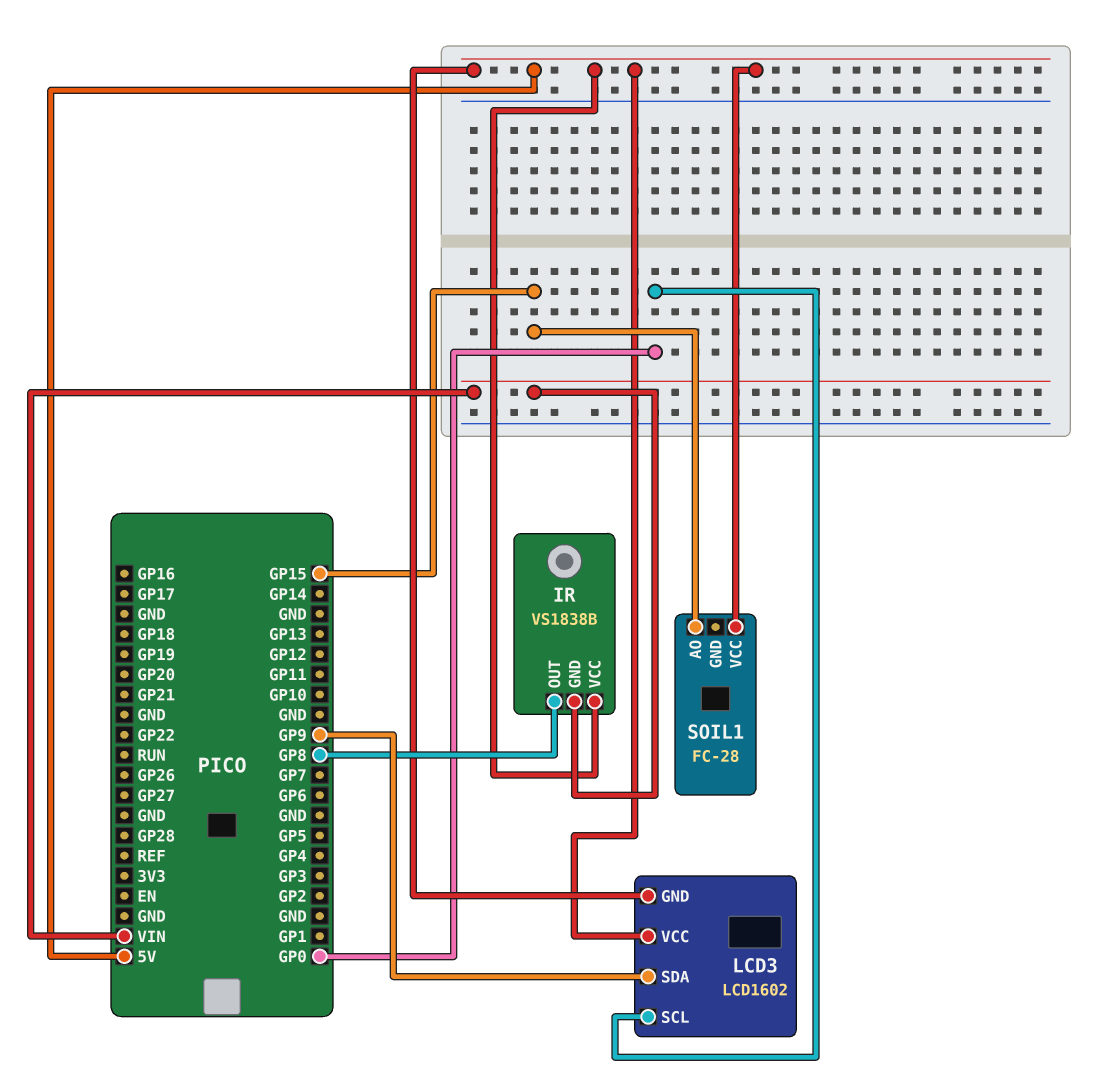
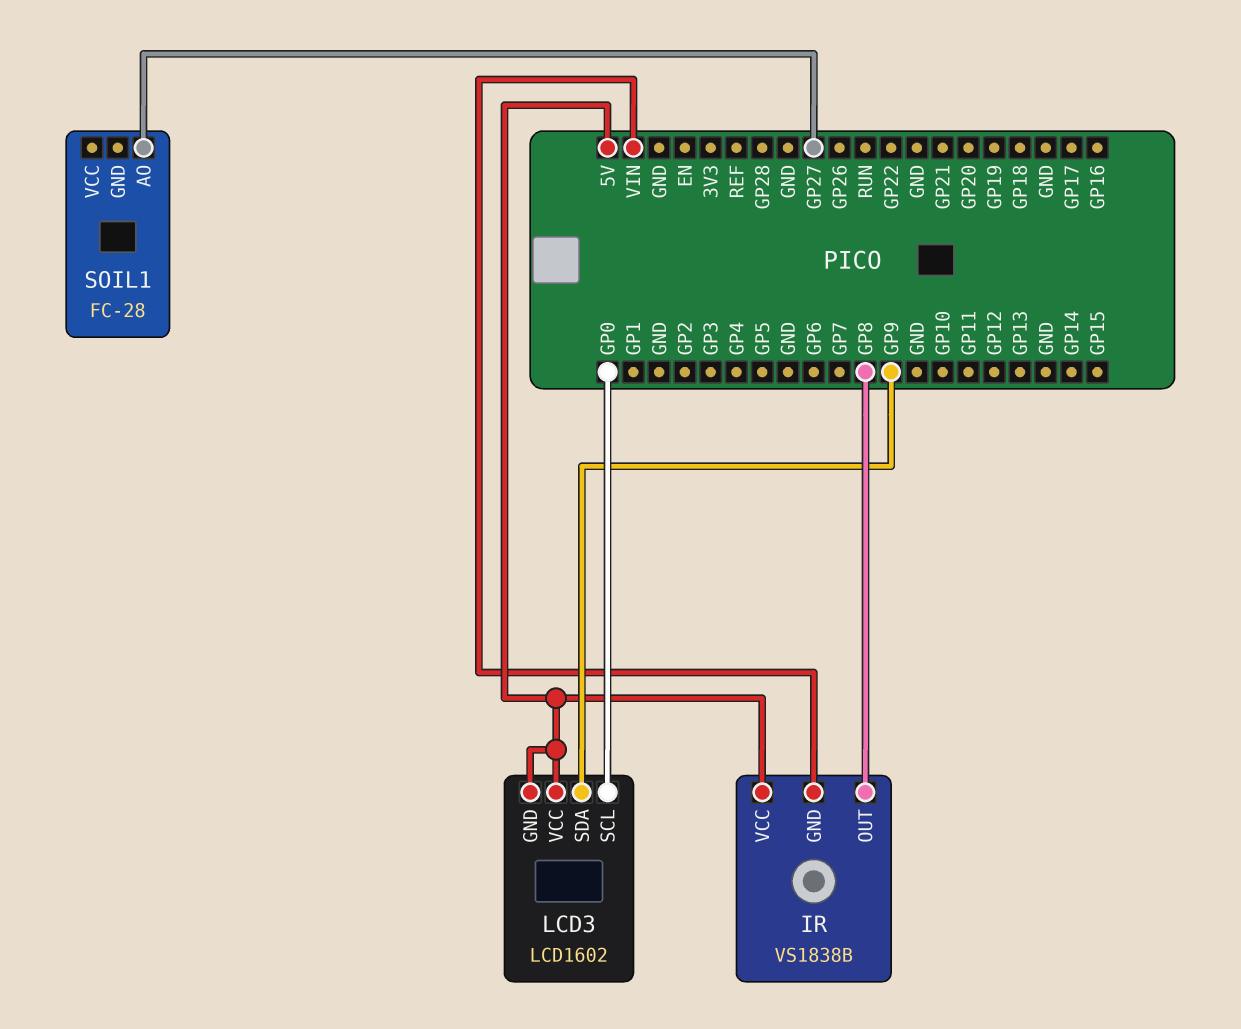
SOIL1 pin AO: GP15 -> GP27
SOIL1 pin VCC: 5V -> none

